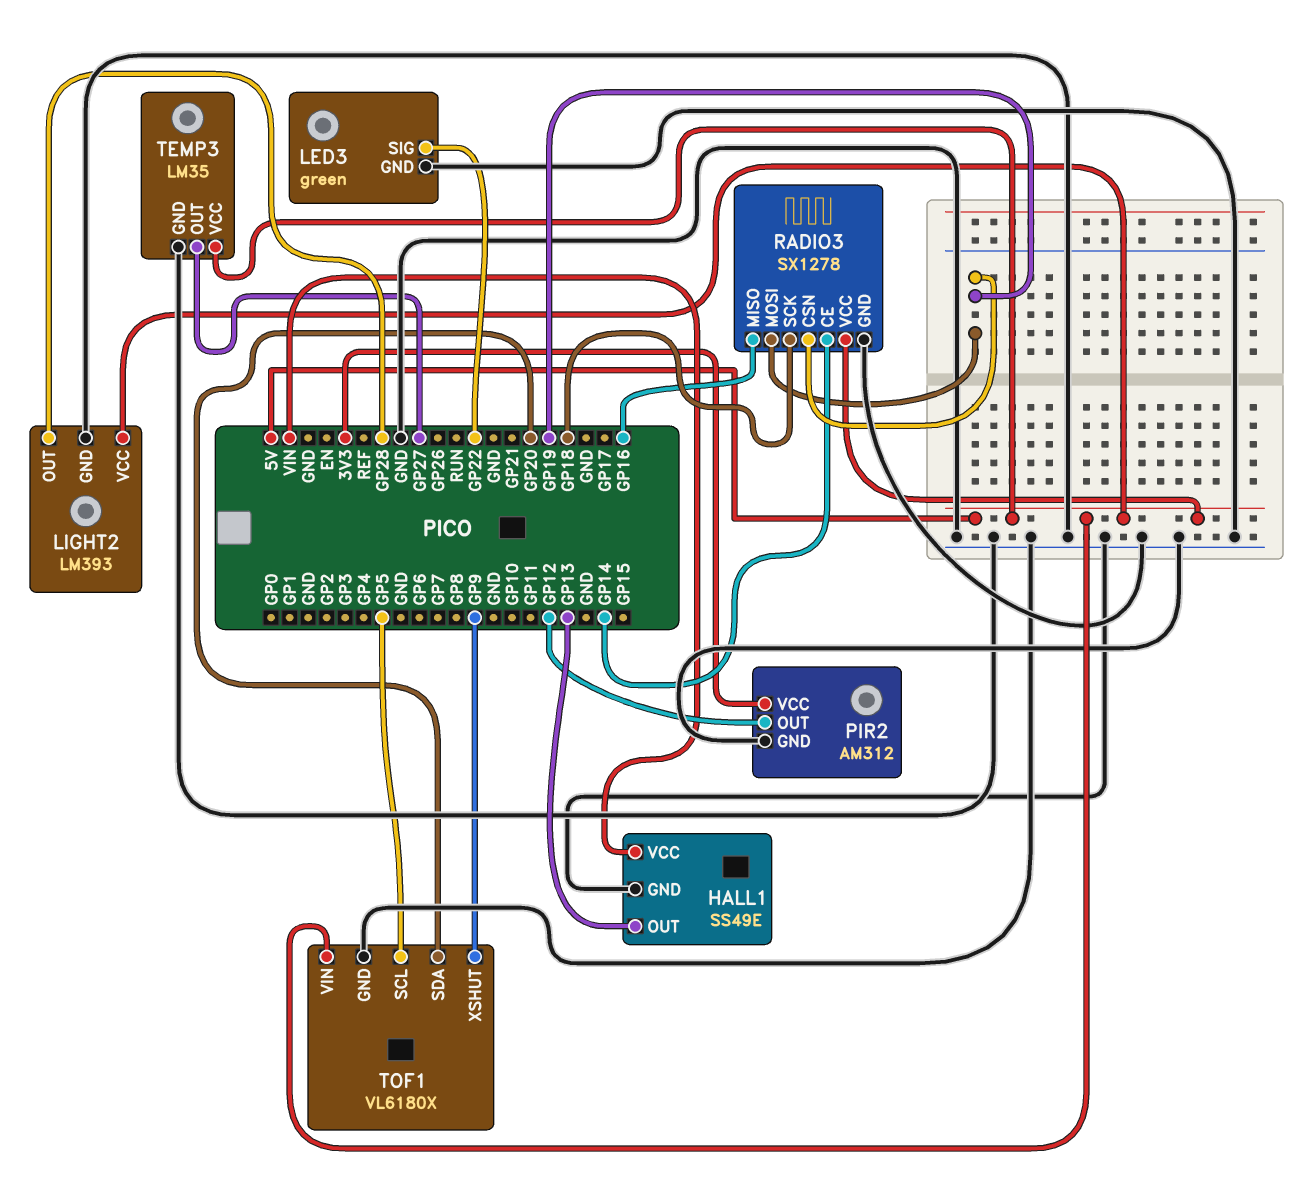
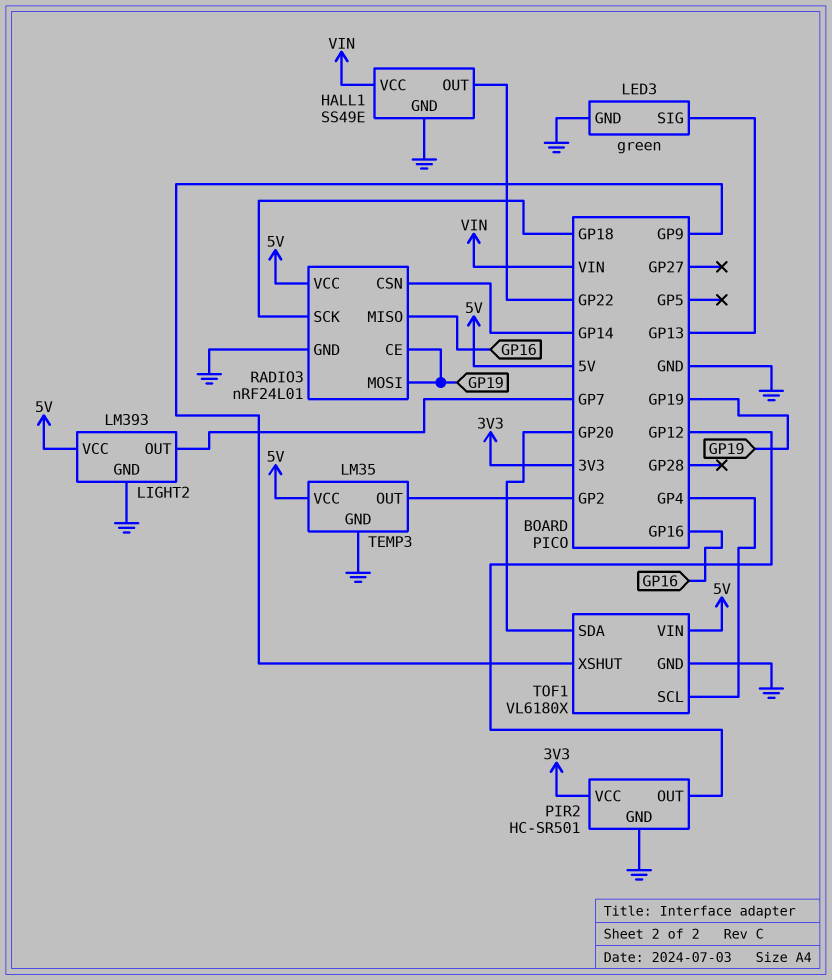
HALL1 pin OUT: GP13 -> GP22
LED3 pin SIG: GP22 -> GP13
LIGHT2 pin OUT: GP28 -> GP7
PIR2: AM312 -> HC-SR501
RADIO3: SX1278 -> nRF24L01
RADIO3 pin CE: GP14 -> GP19
RADIO3 pin CSN: GP19 -> GP14
TEMP3 pin OUT: GP27 -> GP2
TOF1 pin SCL: GP5 -> GP4

